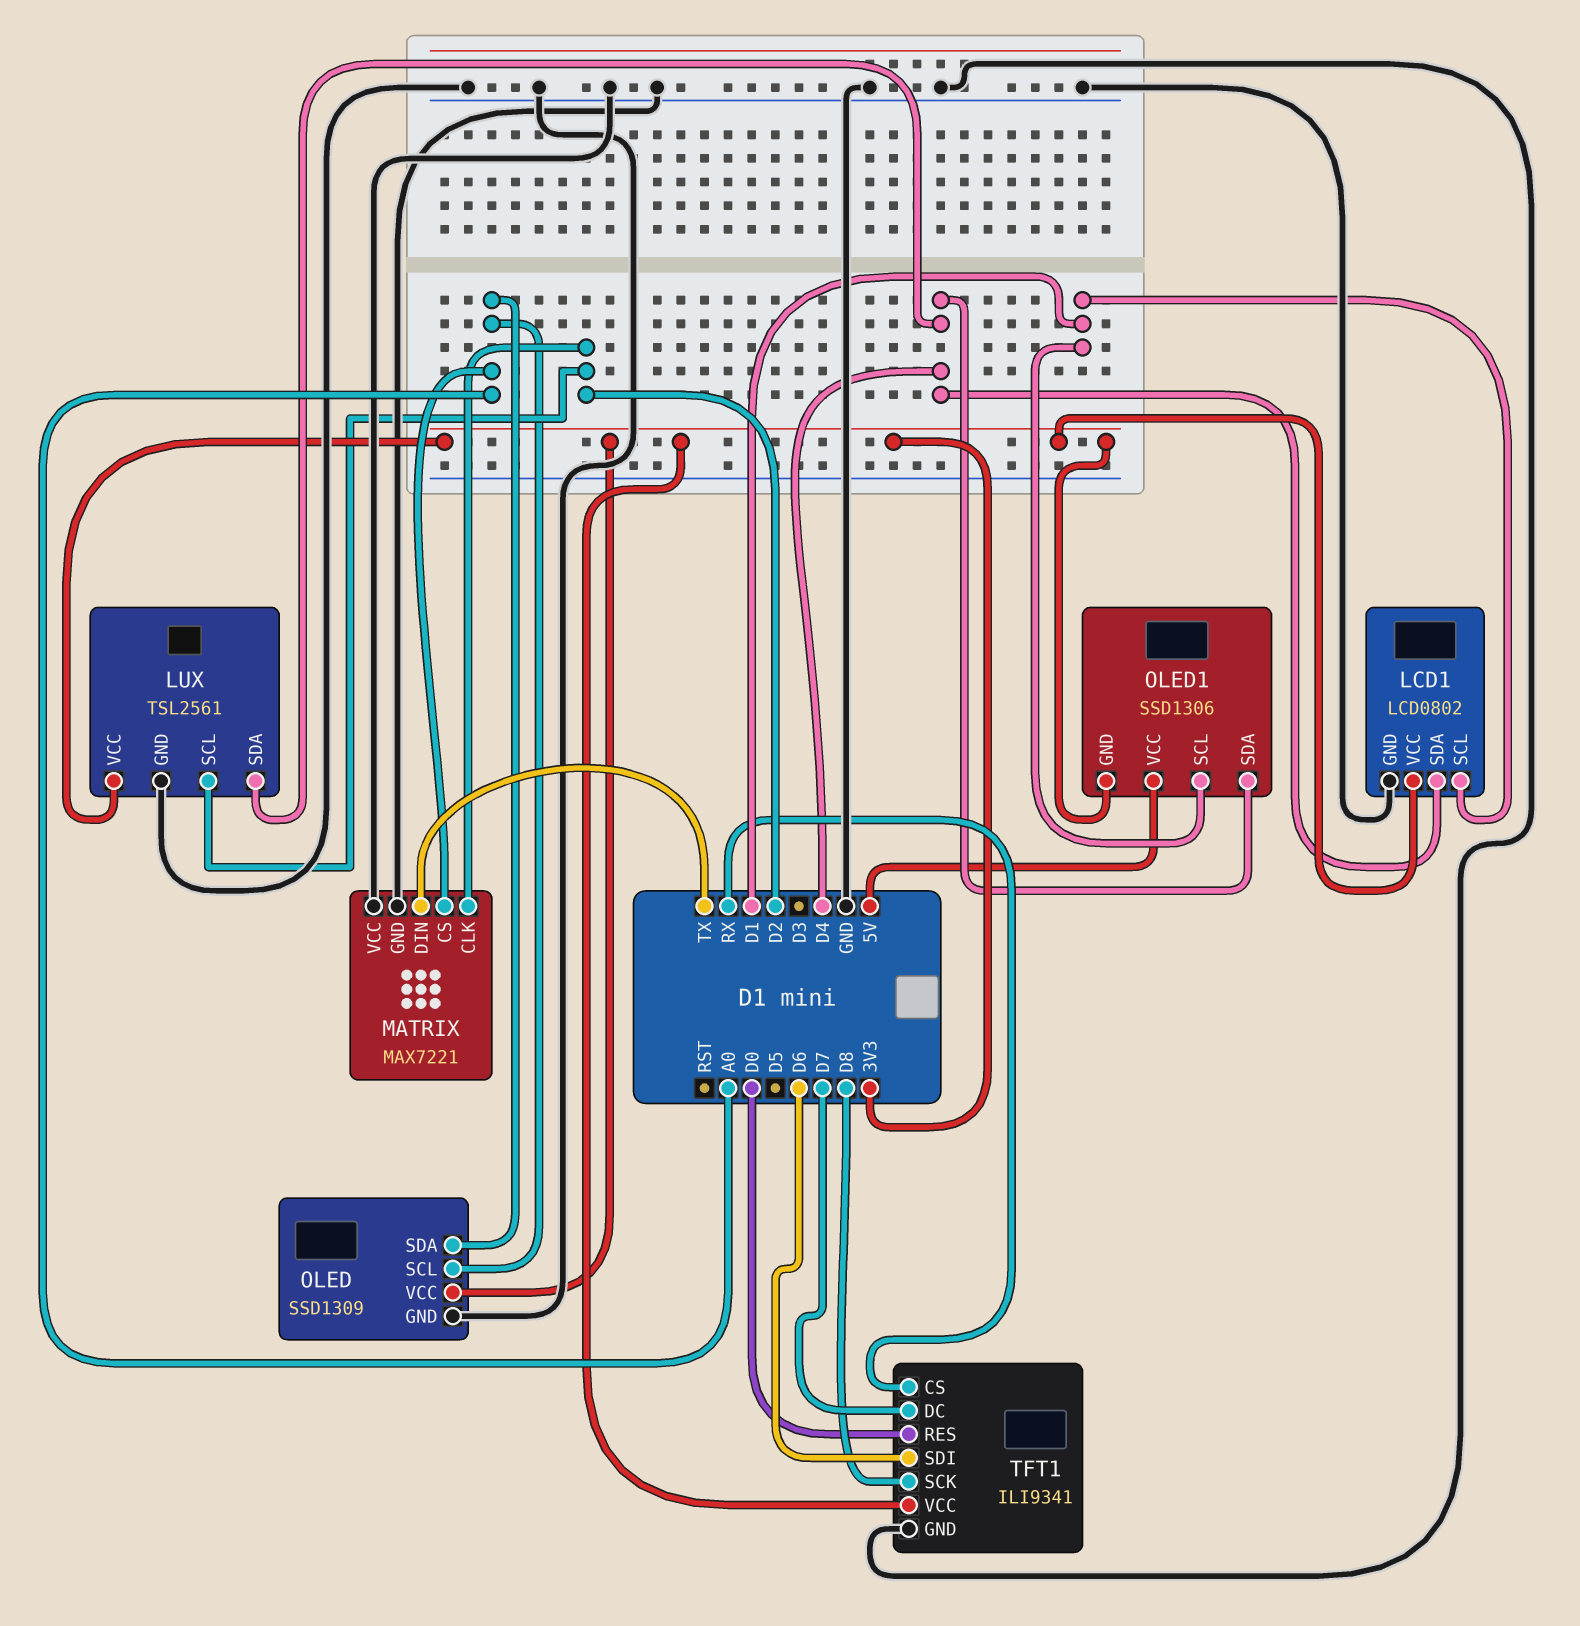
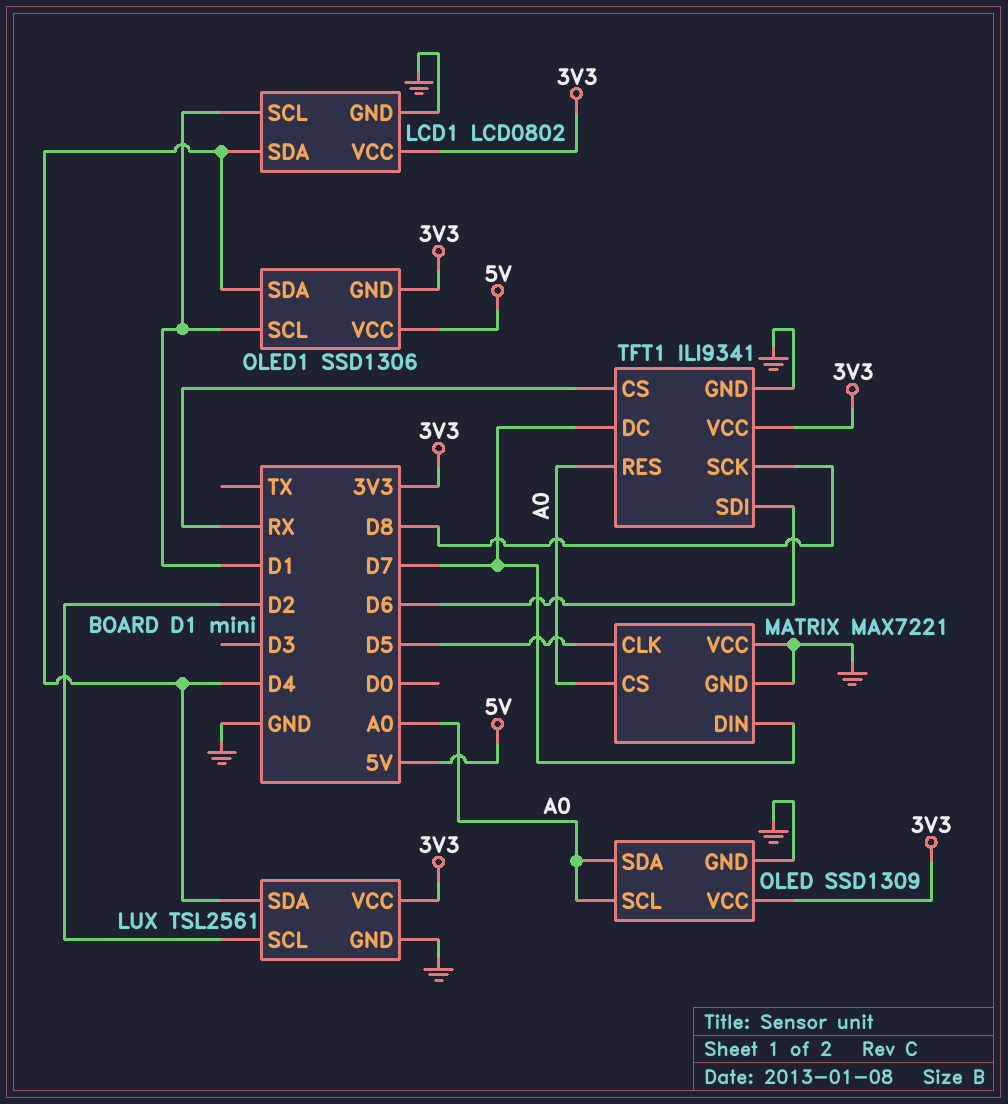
MATRIX pin CLK: D2 -> D5
MATRIX pin DIN: TX -> D7
TFT1 pin RES: D0 -> A0

